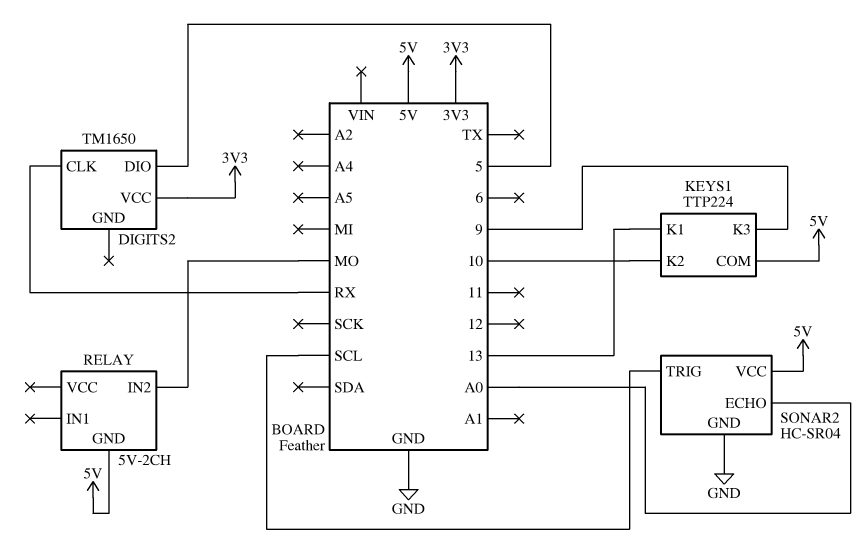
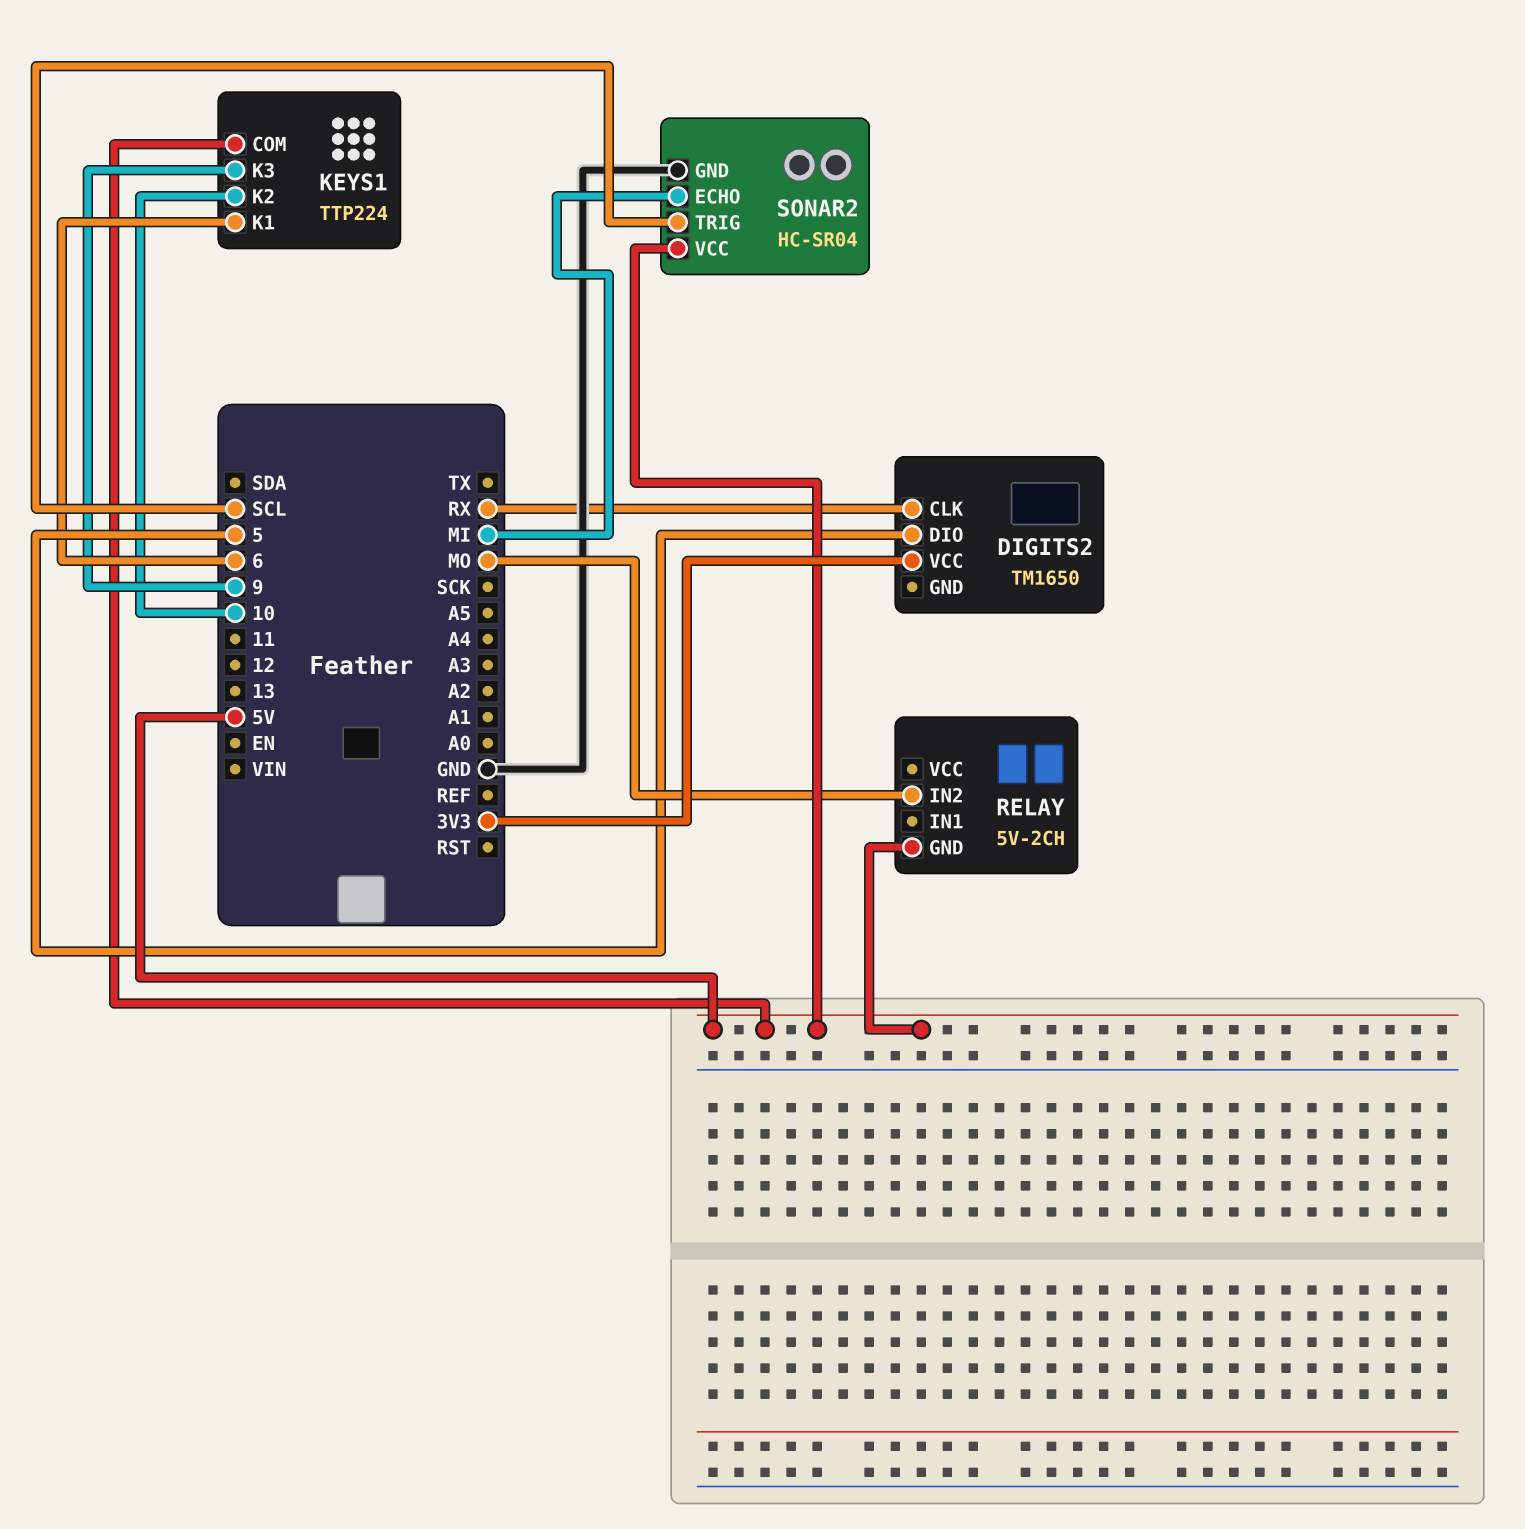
KEYS1 pin K1: 13 -> 6
SONAR2 pin ECHO: A0 -> MI

